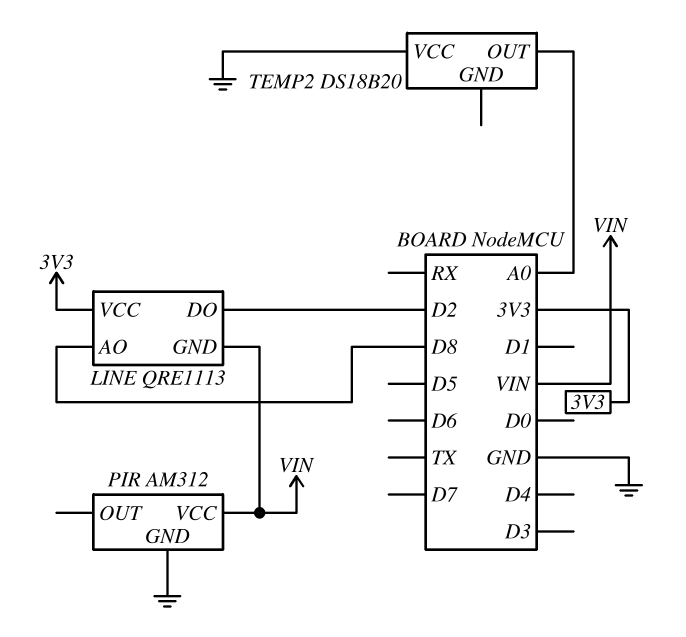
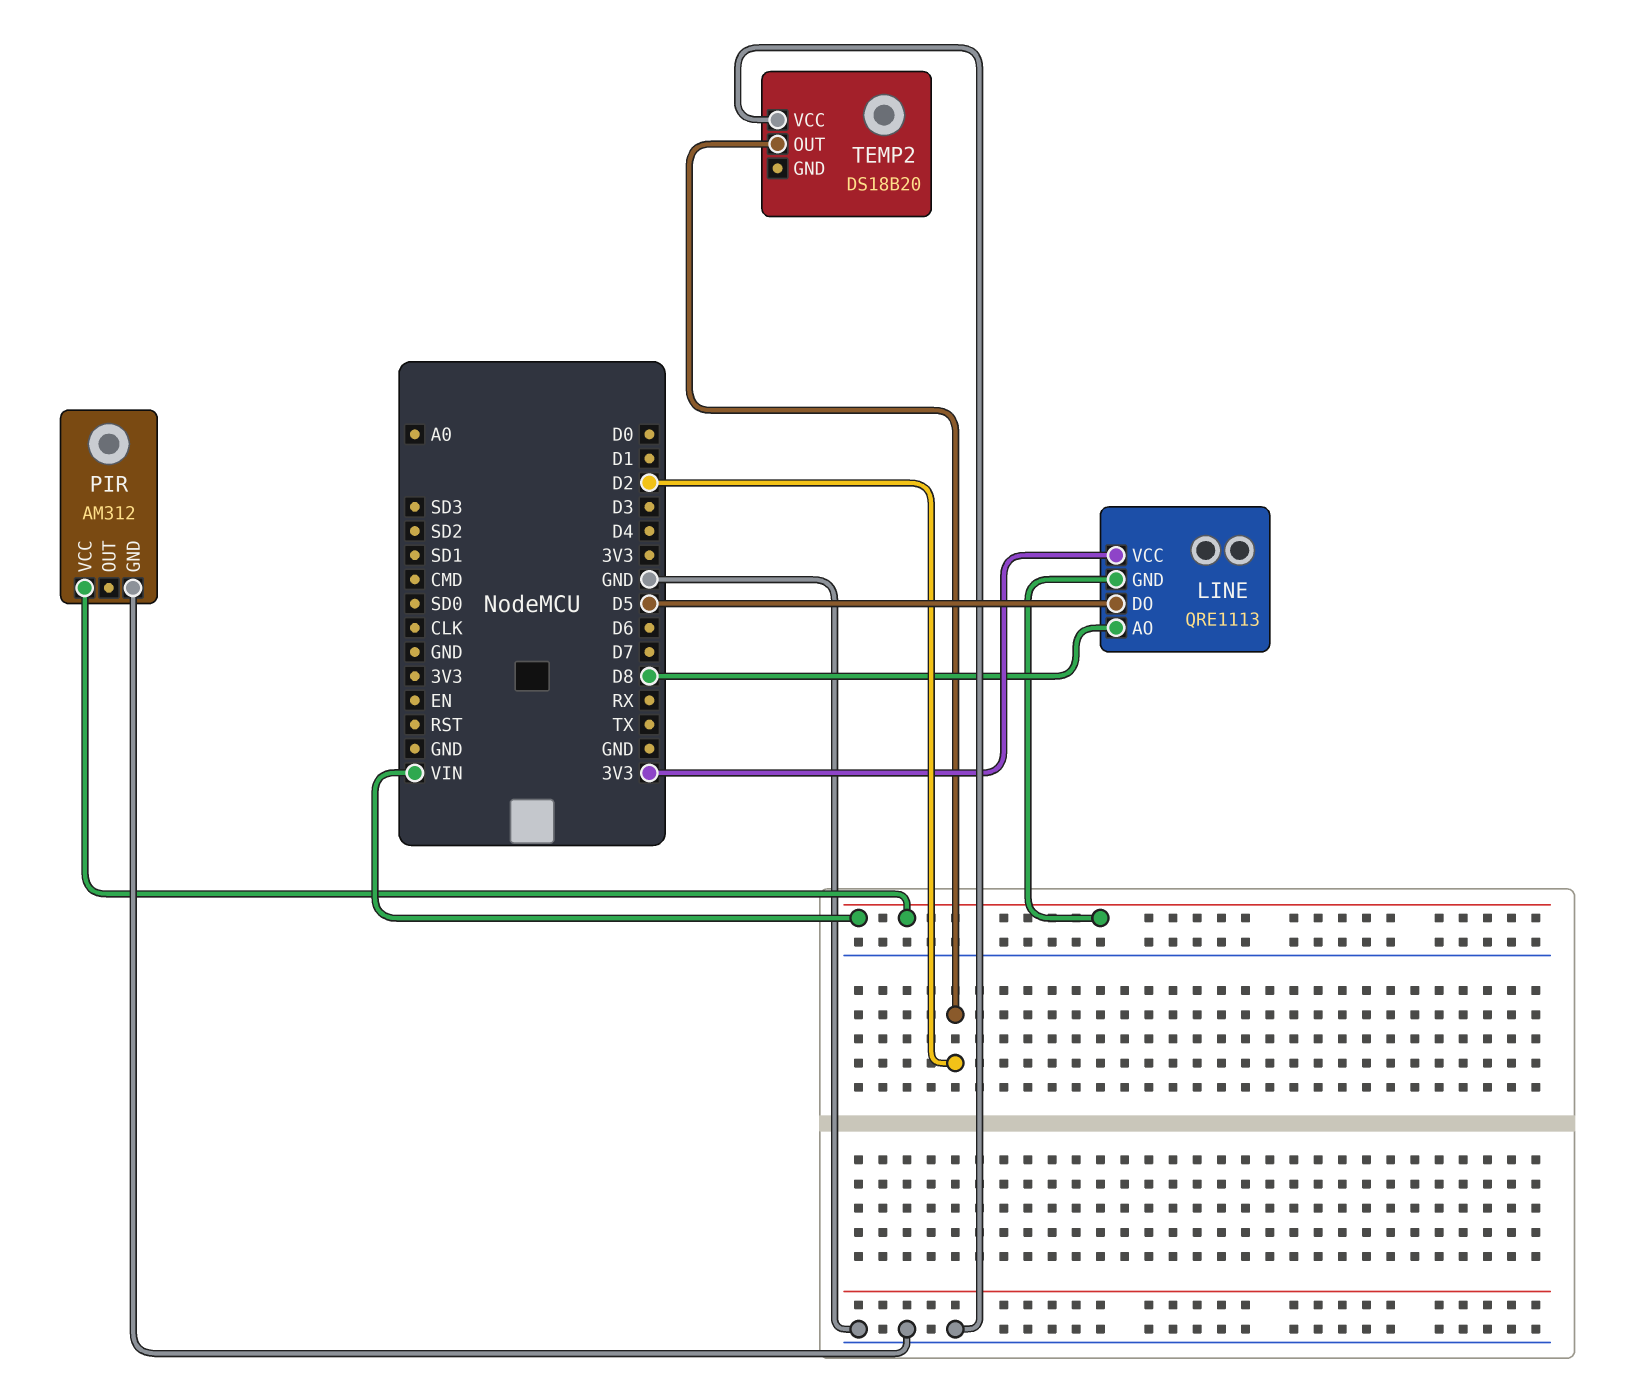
LINE pin DO: D2 -> D5
TEMP2 pin OUT: A0 -> D2

